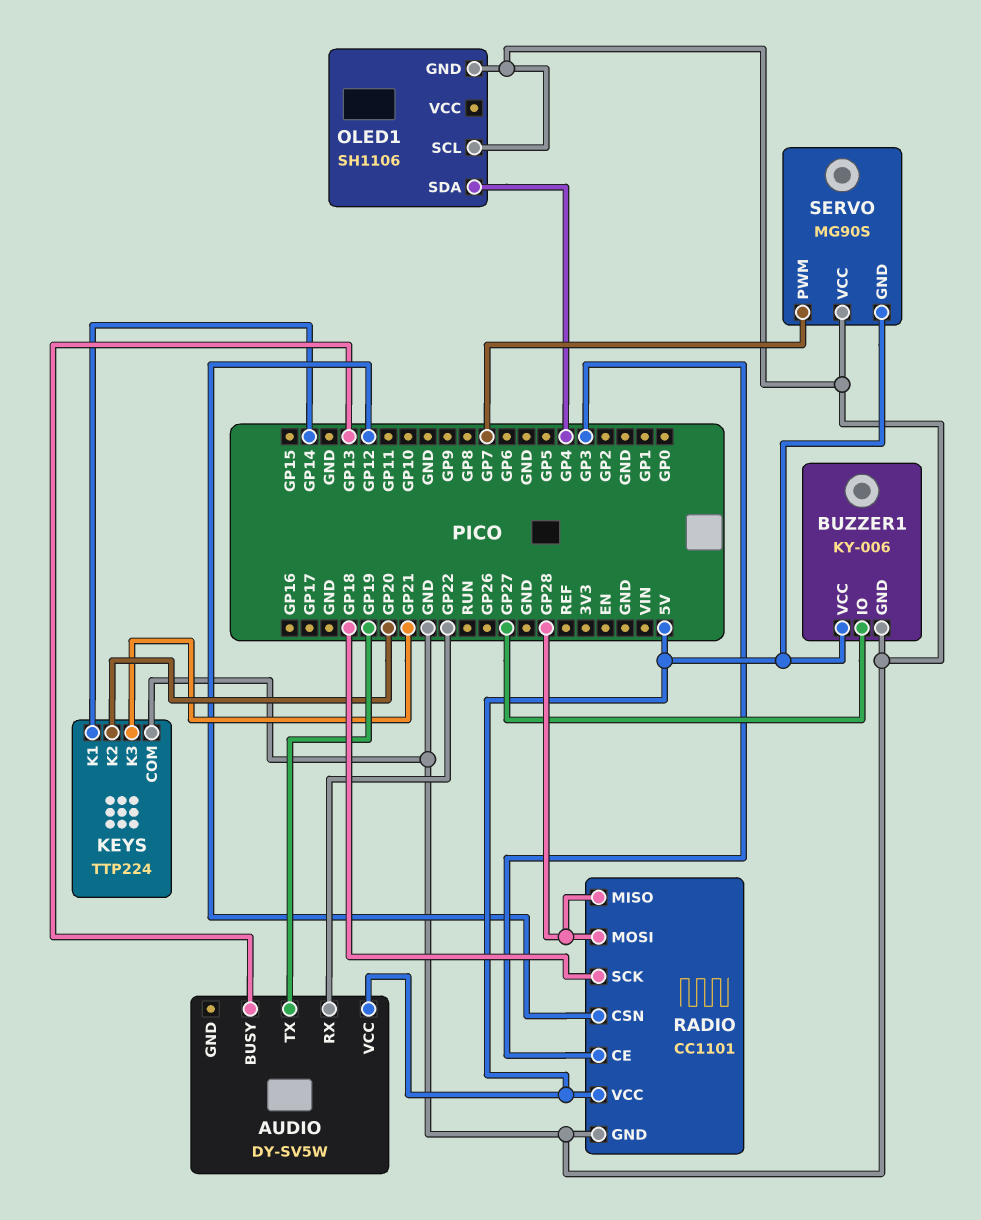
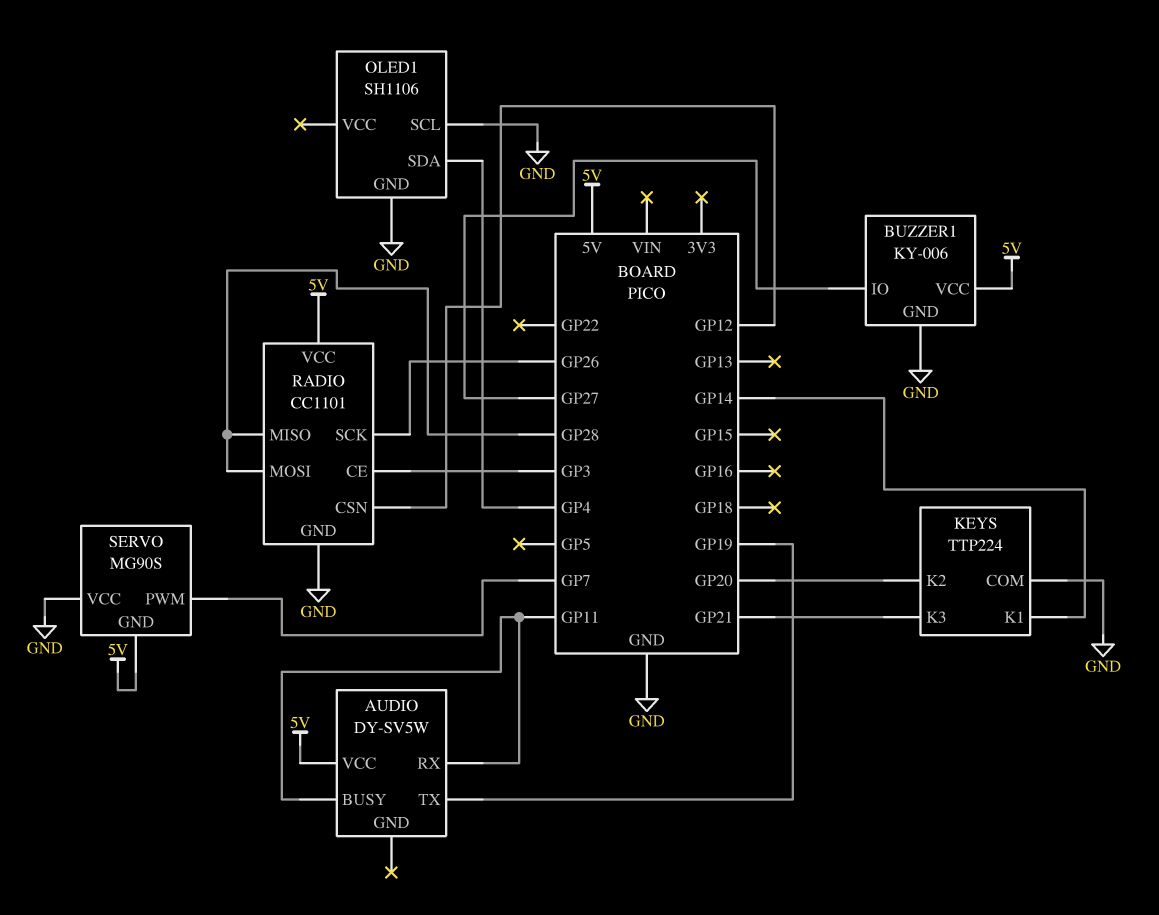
AUDIO pin BUSY: GP13 -> GP11
AUDIO pin RX: GP22 -> GP11
RADIO pin SCK: GP18 -> GP26

